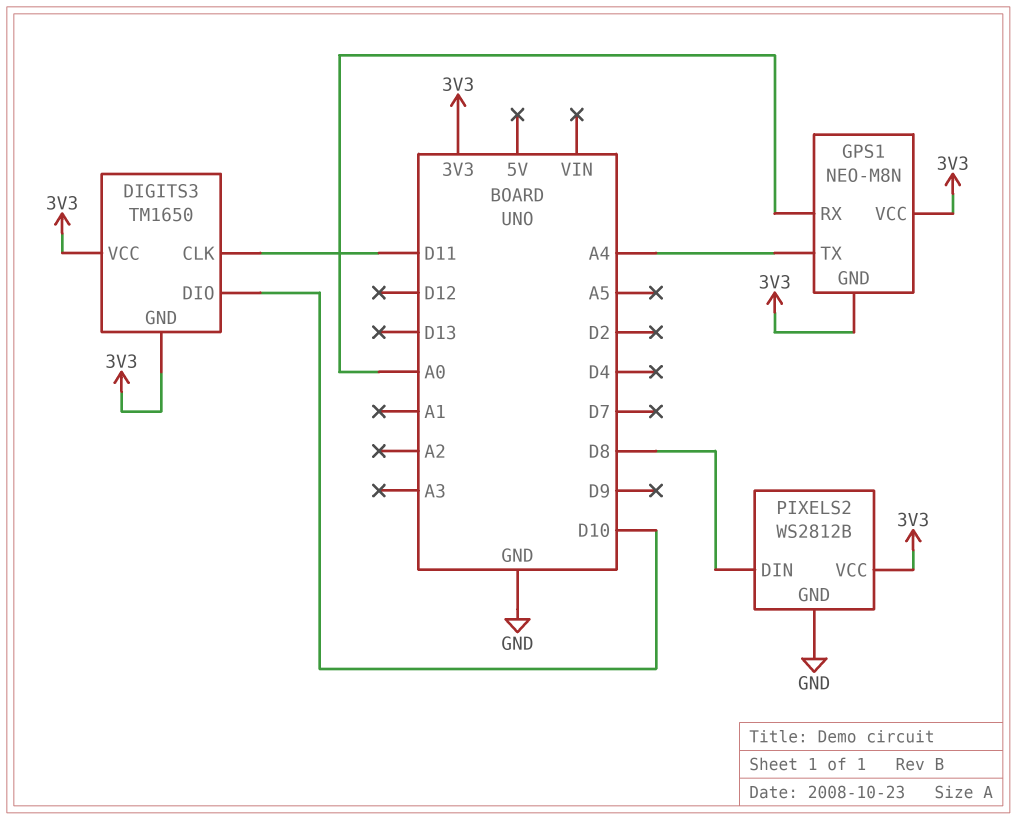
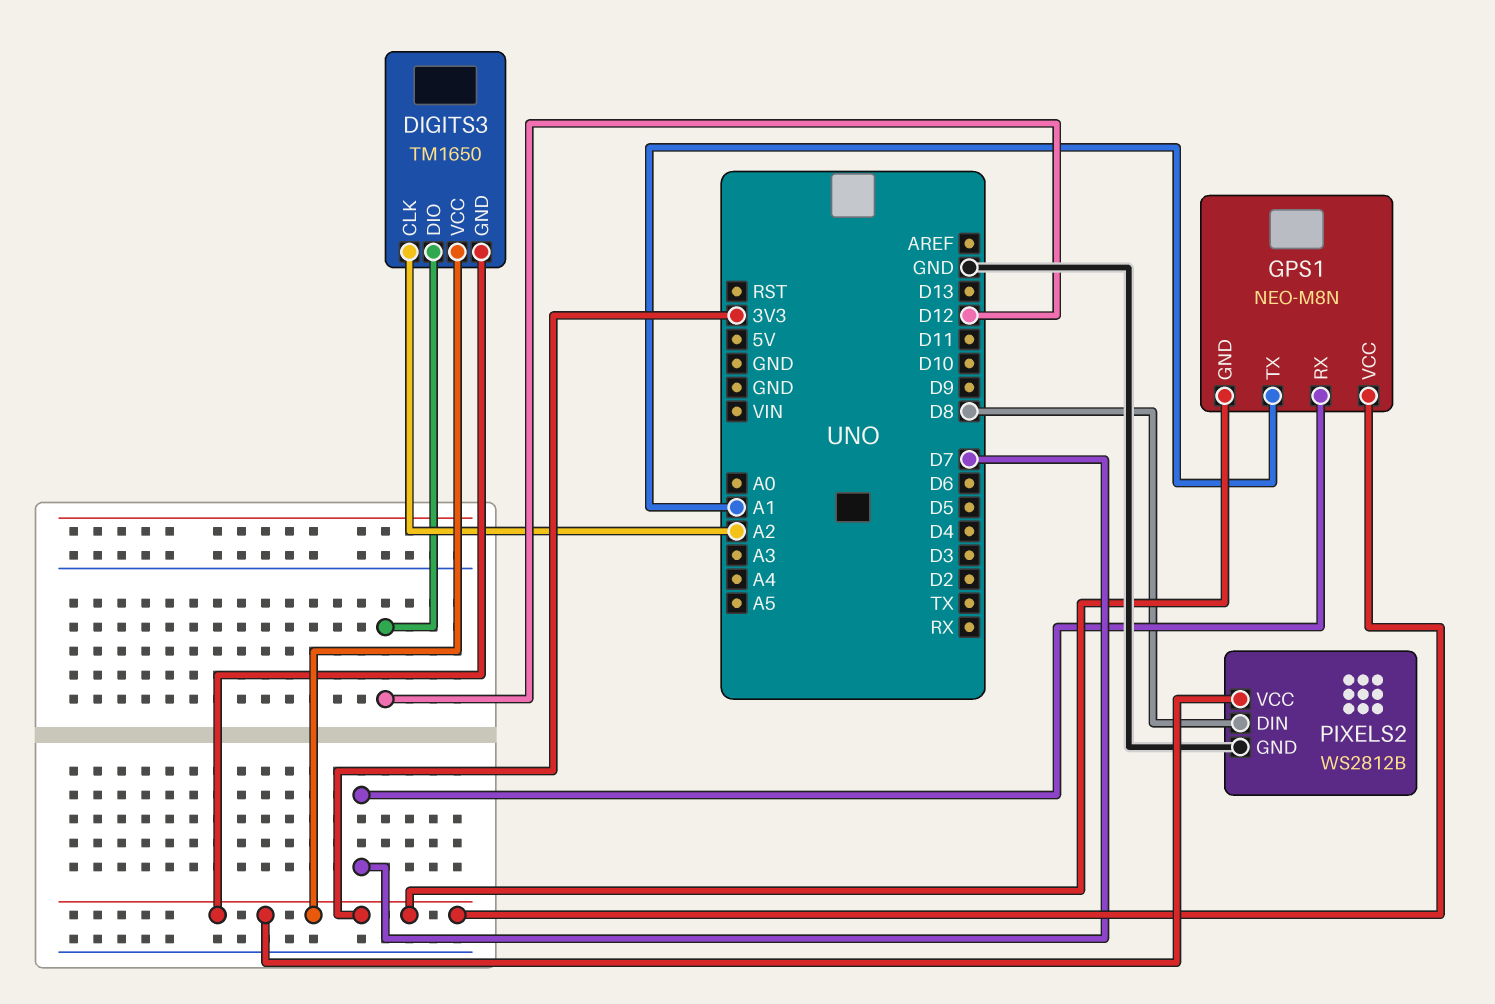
DIGITS3 pin CLK: D11 -> A2
DIGITS3 pin DIO: D10 -> D12
GPS1 pin RX: A0 -> D7
GPS1 pin TX: A4 -> A1

